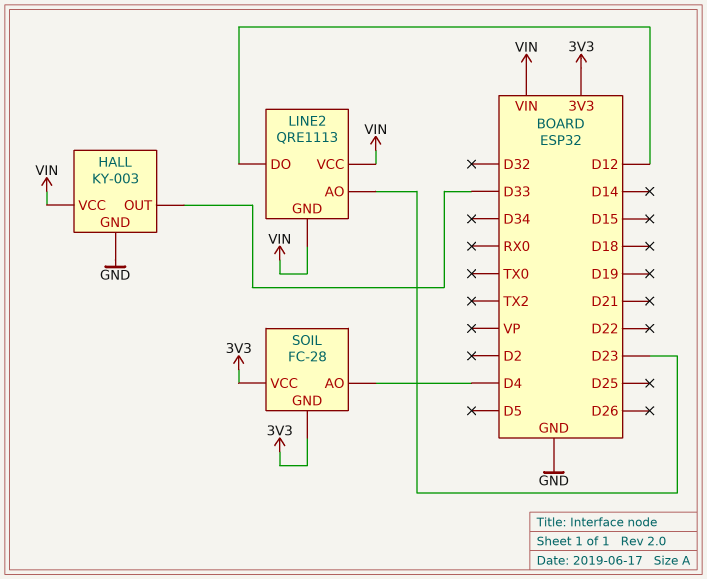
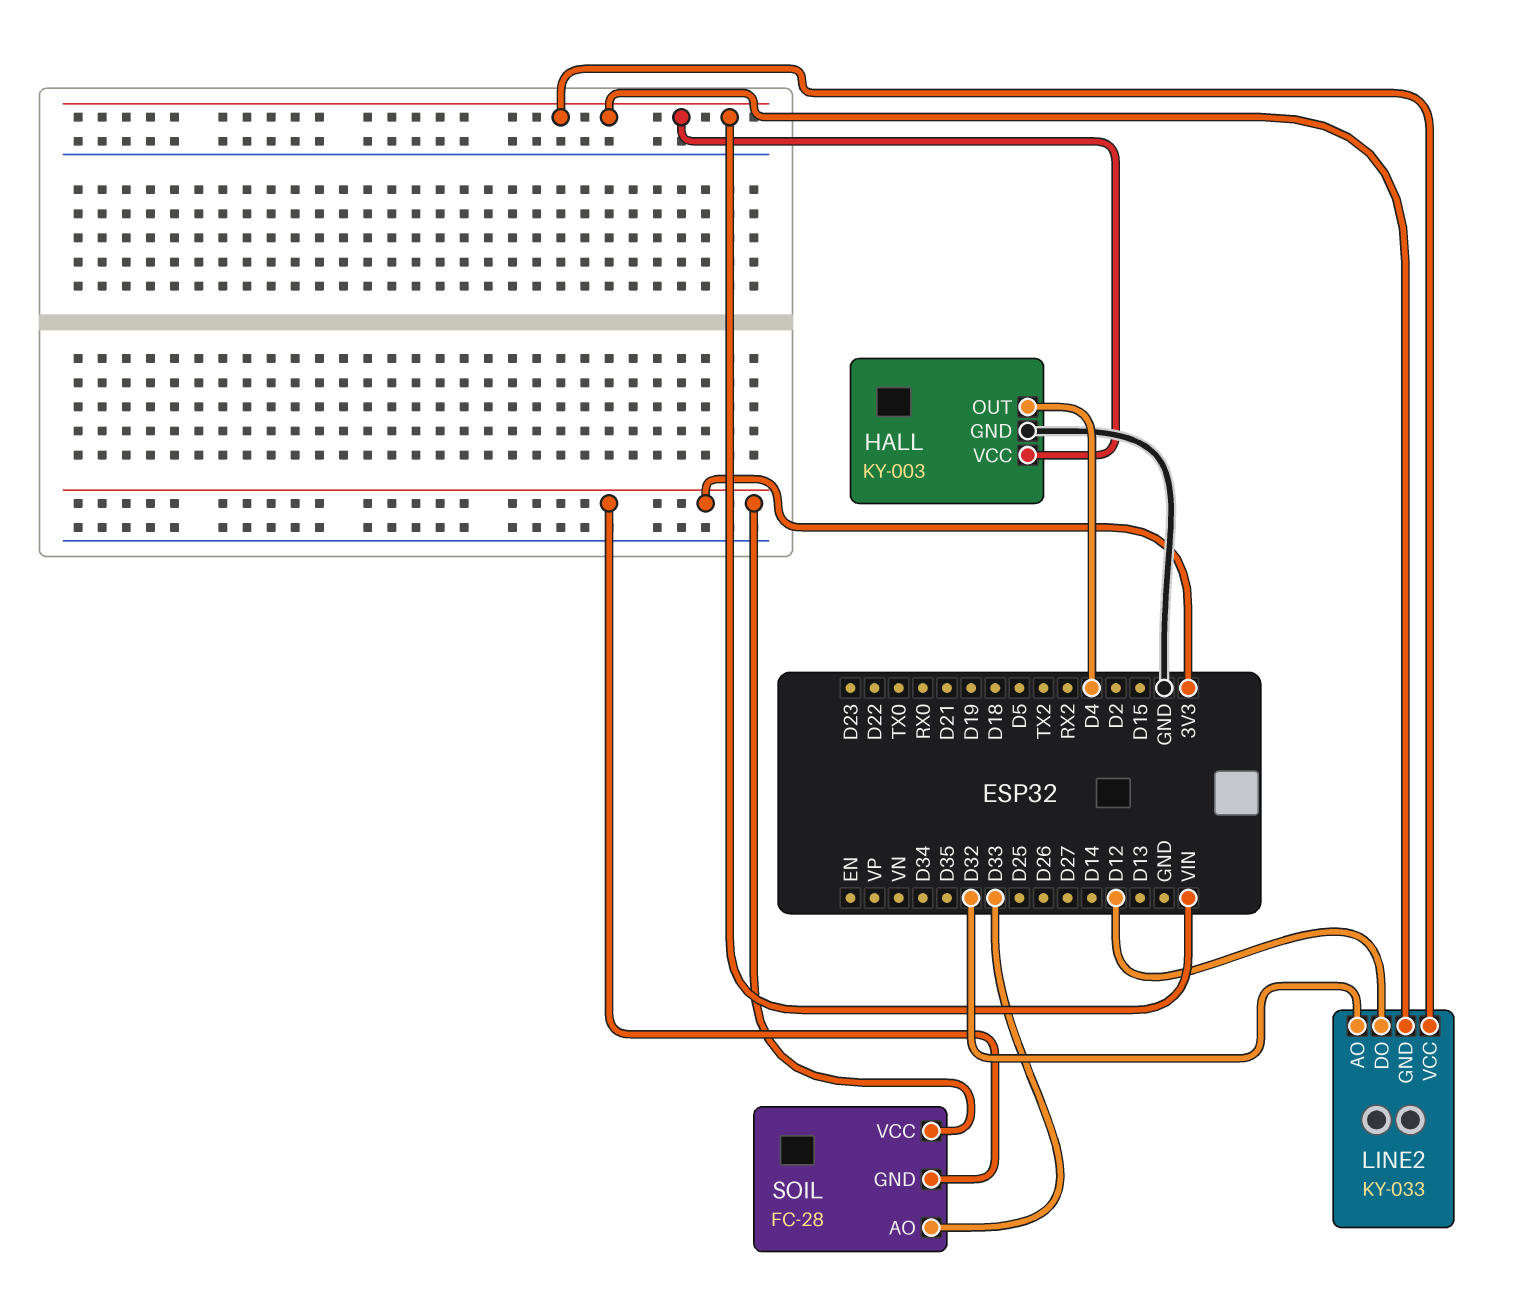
HALL pin OUT: D33 -> D4
LINE2: QRE1113 -> KY-033
LINE2 pin AO: D23 -> D32
SOIL pin AO: D4 -> D33

